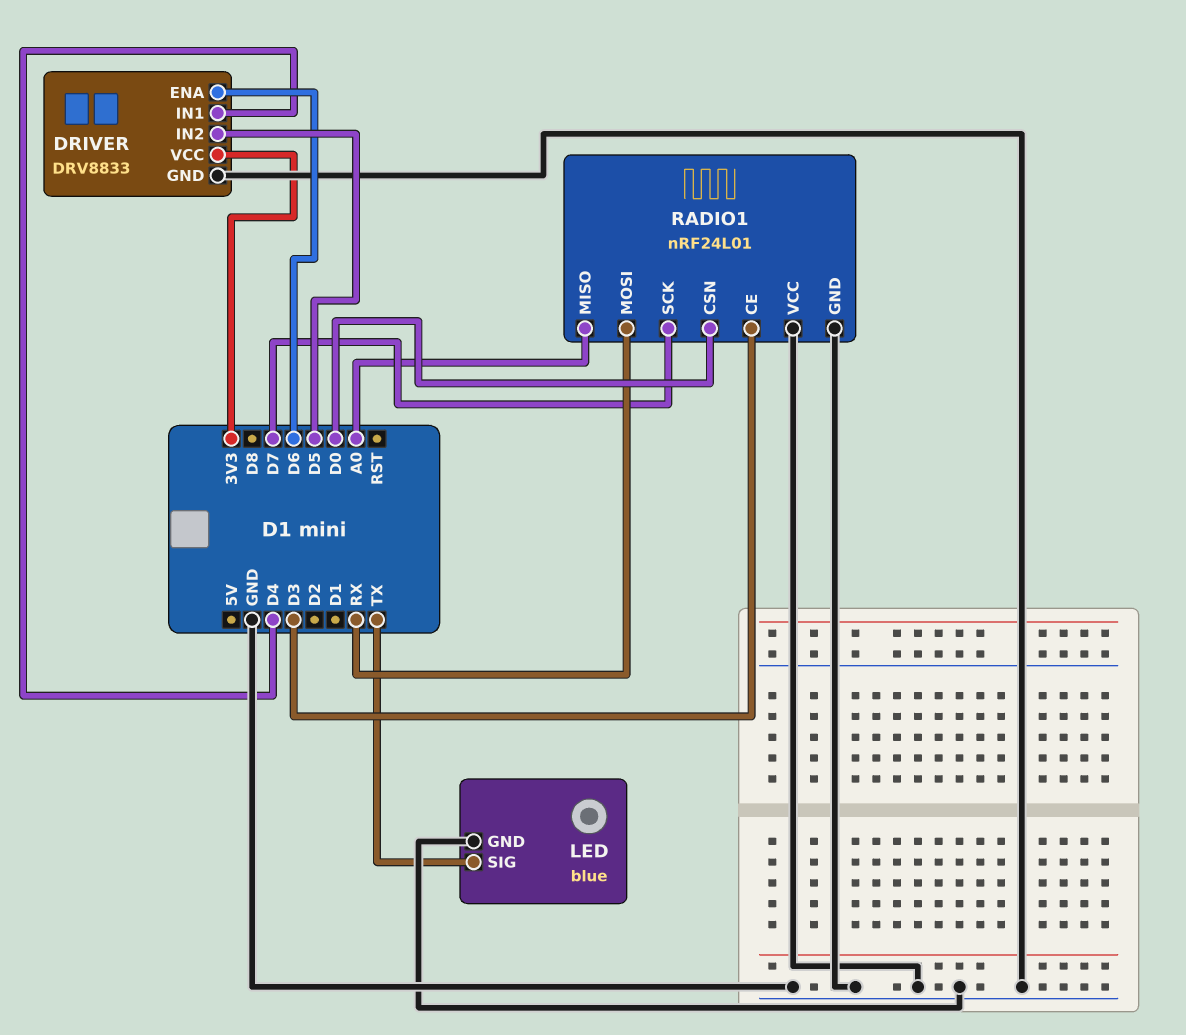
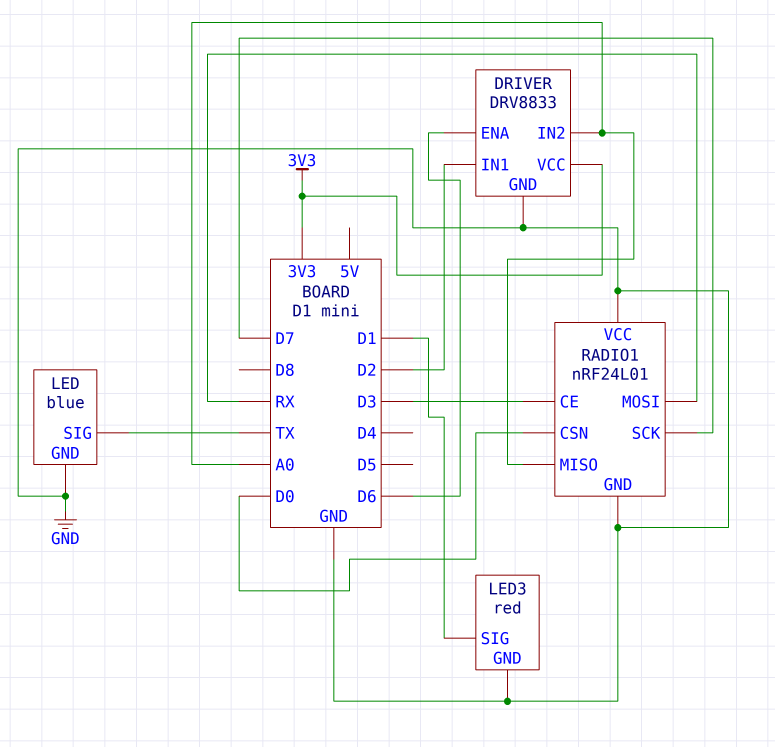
DRIVER pin IN1: D4 -> D2
DRIVER pin IN2: D5 -> A0
LED3: none -> red
LED3 pin GND: none -> GND
LED3 pin SIG: none -> D1

